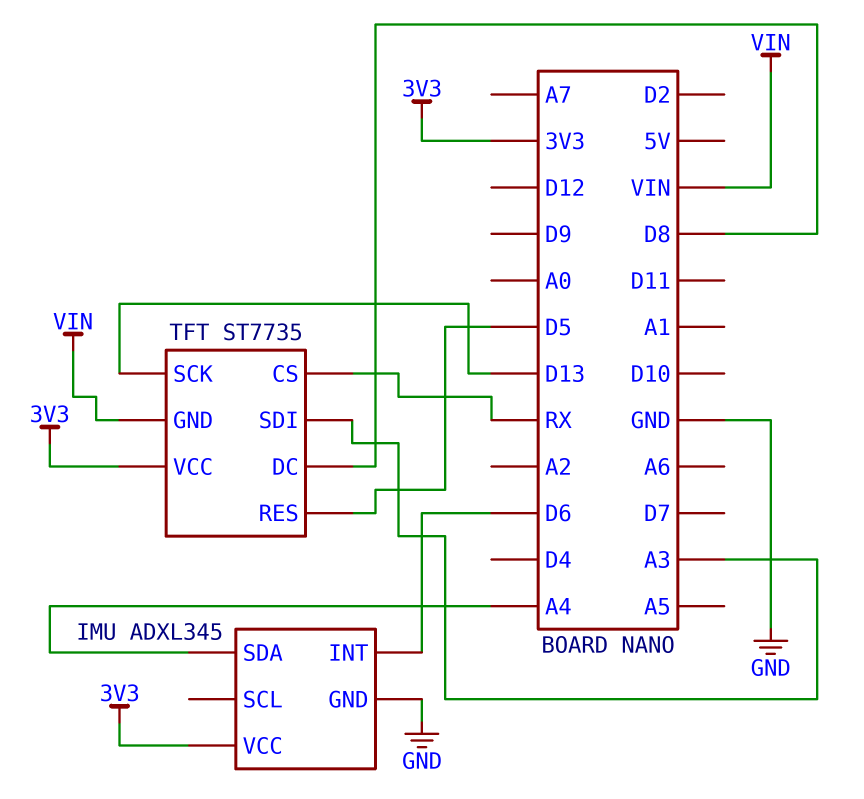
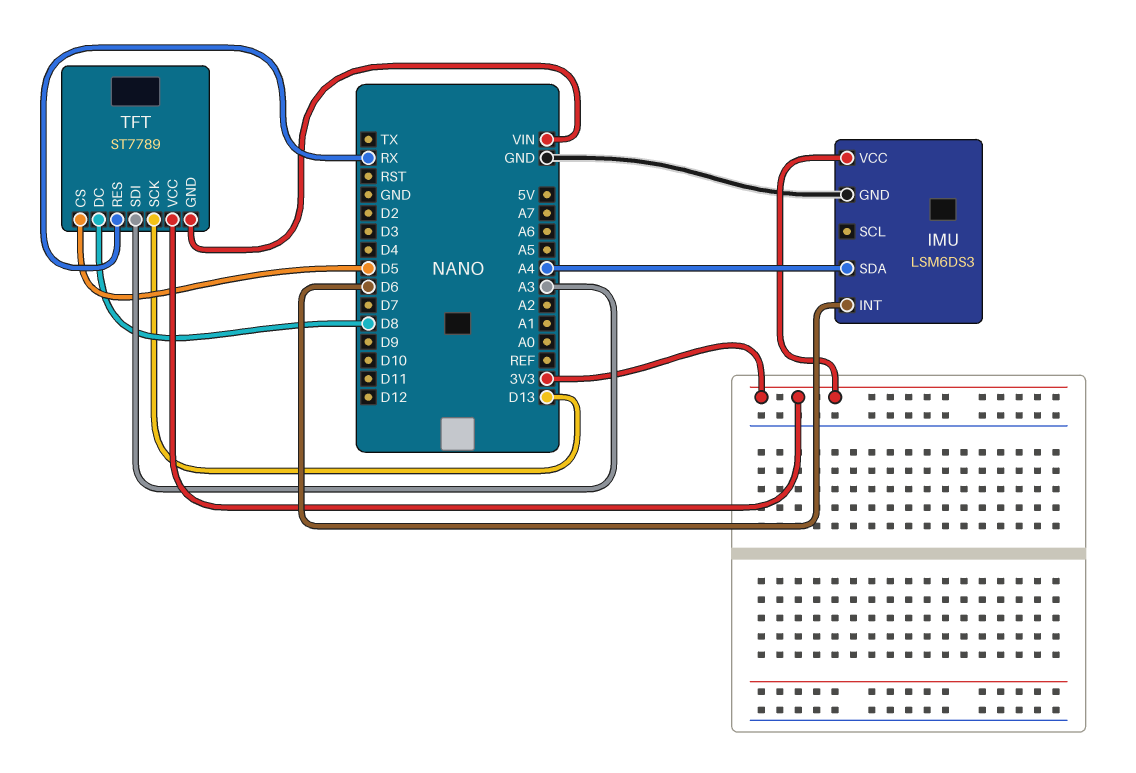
IMU: ADXL345 -> LSM6DS3
TFT: ST7735 -> ST7789
TFT pin CS: RX -> D5
TFT pin RES: D5 -> RX

